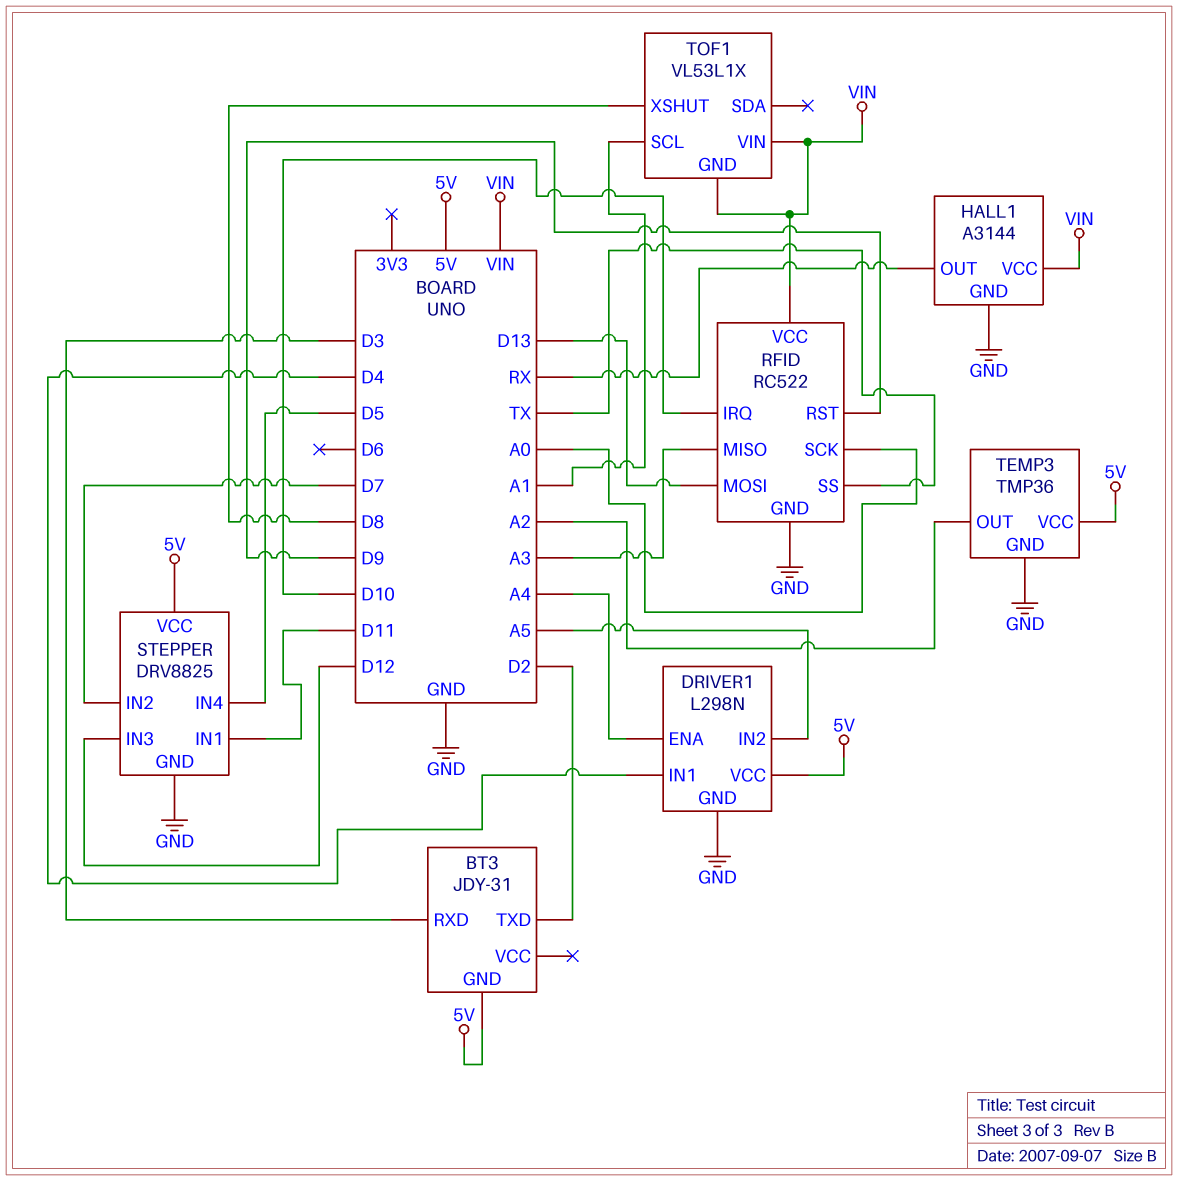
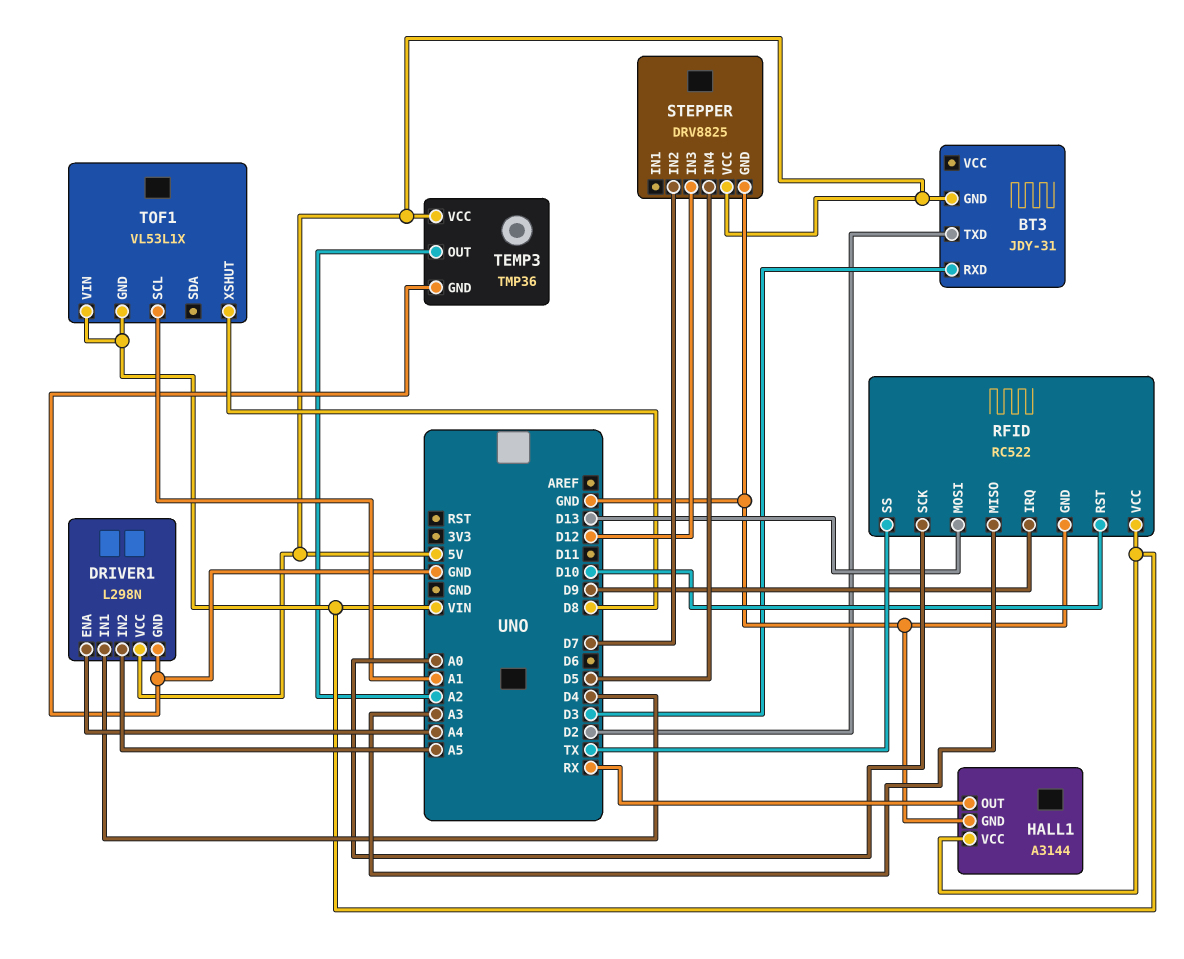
RFID pin IRQ: D10 -> D9
RFID pin RST: D9 -> D10
STEPPER pin IN1: D11 -> none

